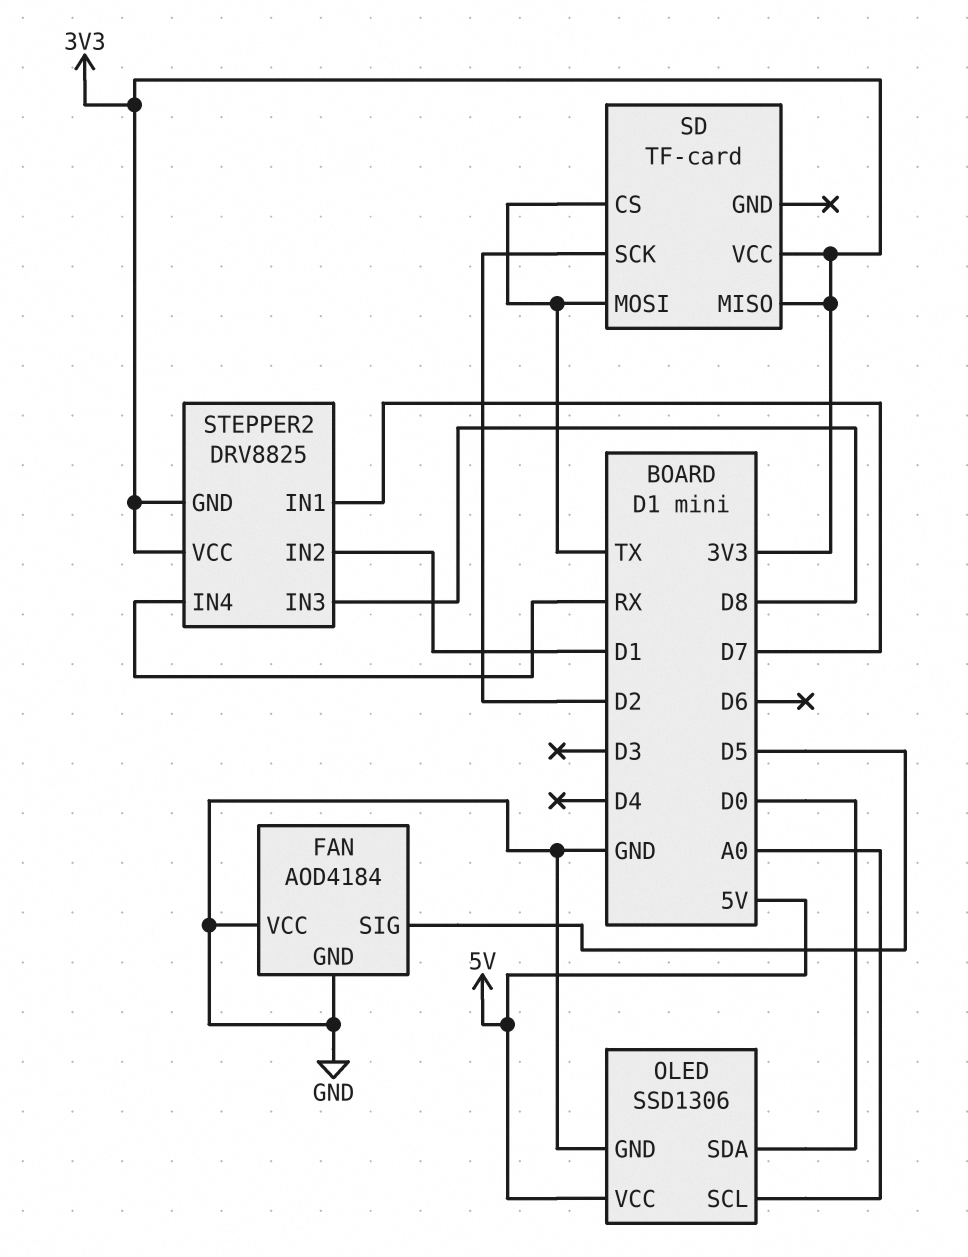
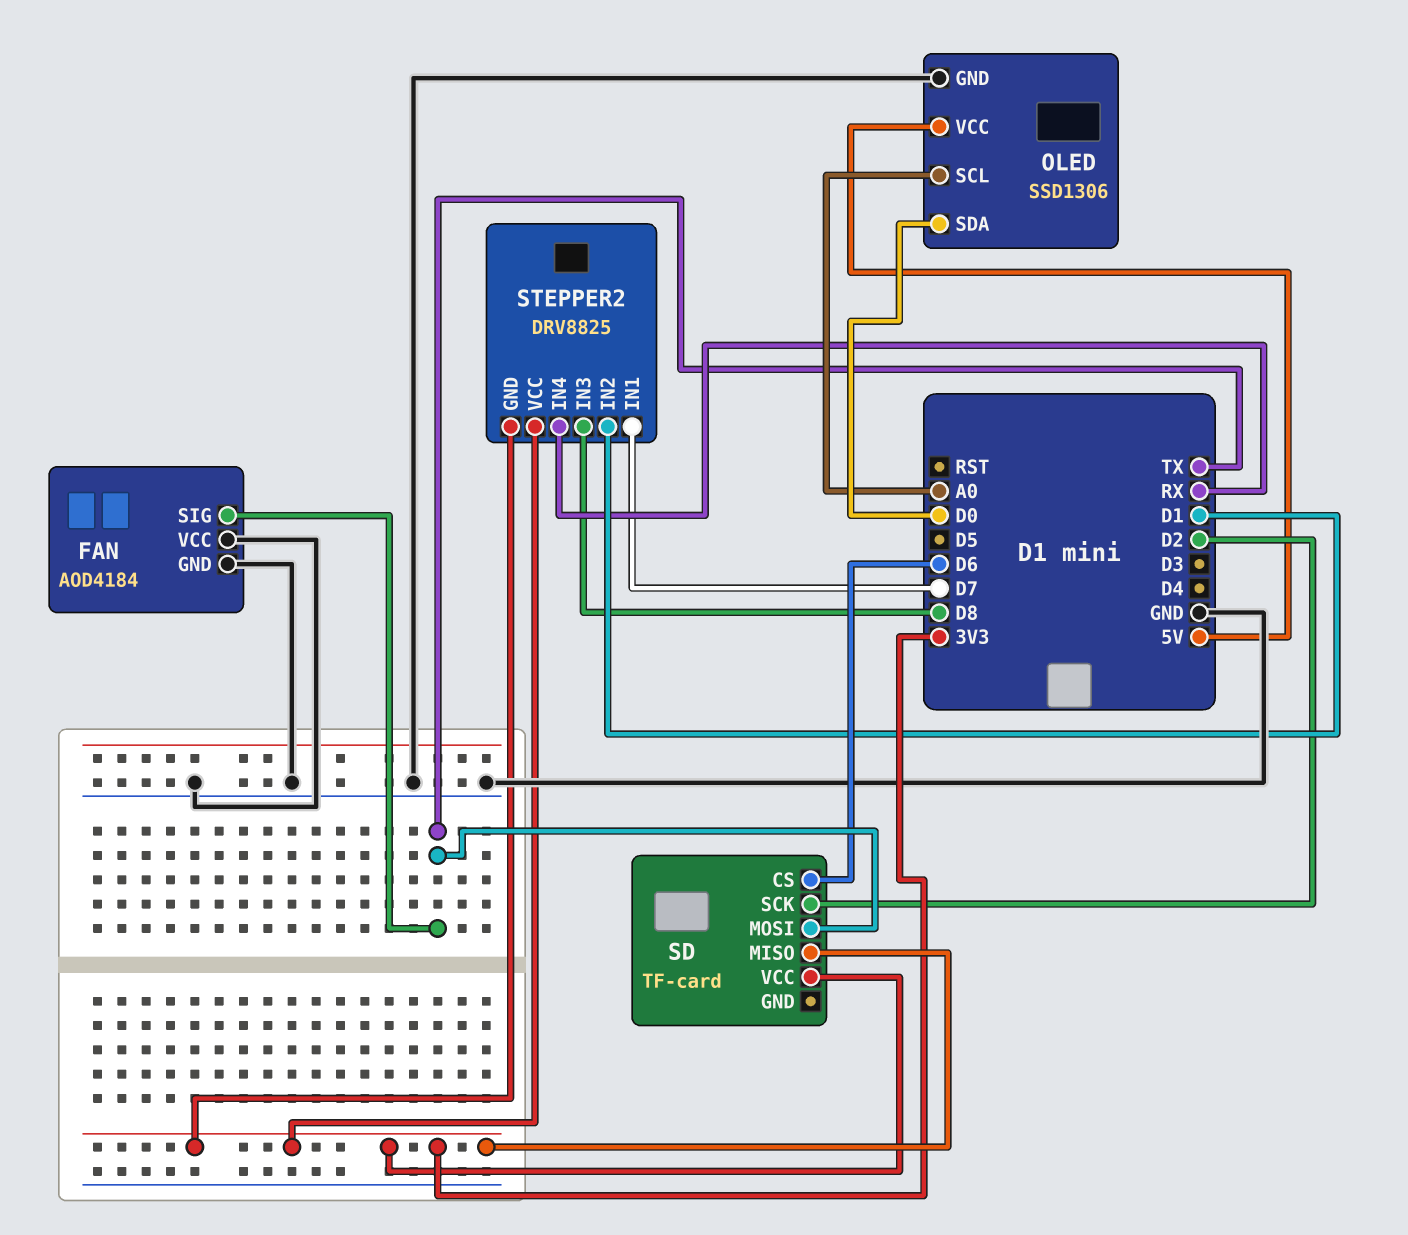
FAN pin SIG: D5 -> TX
SD pin CS: TX -> D6

